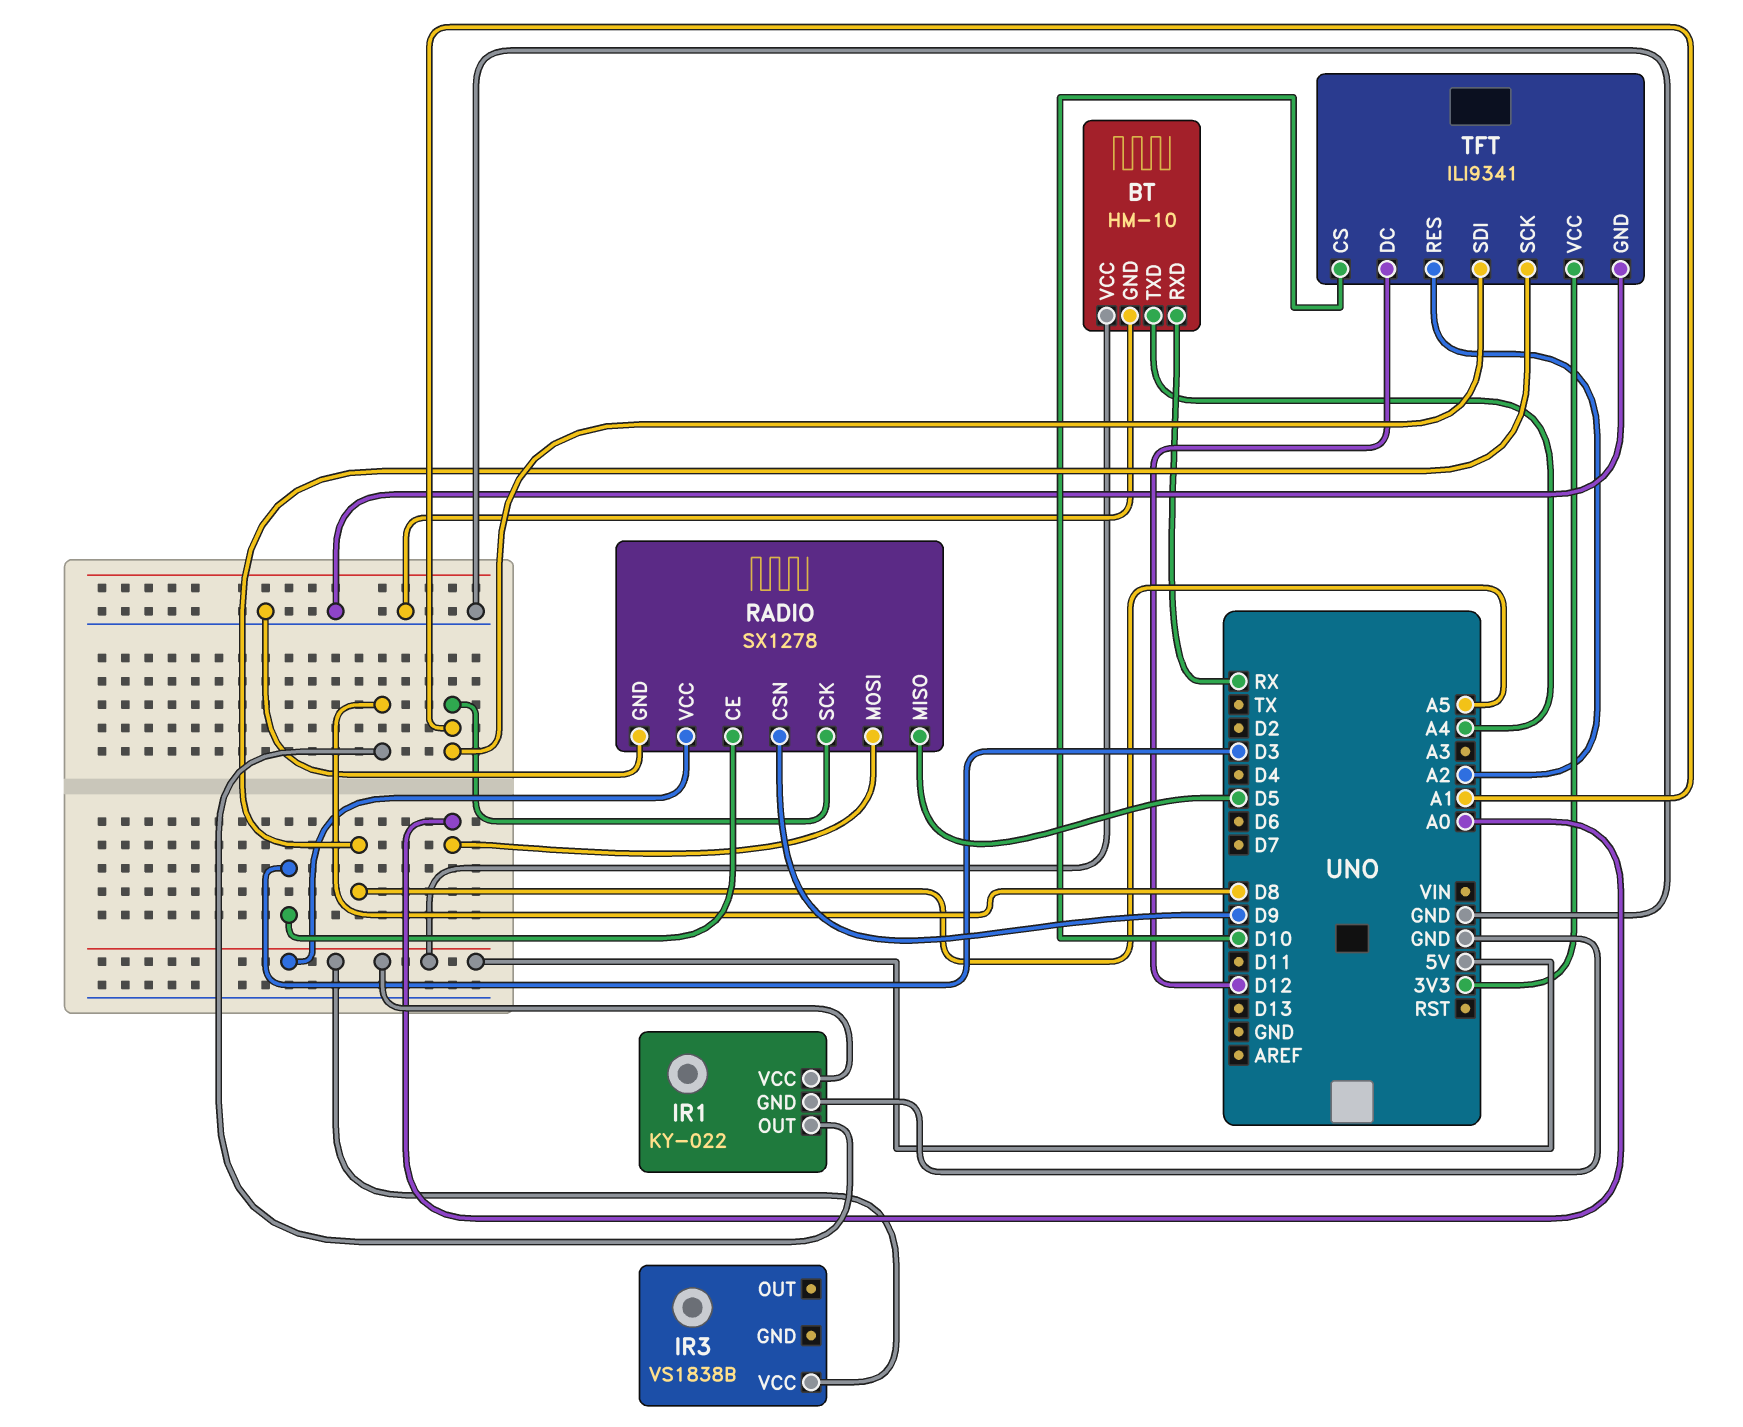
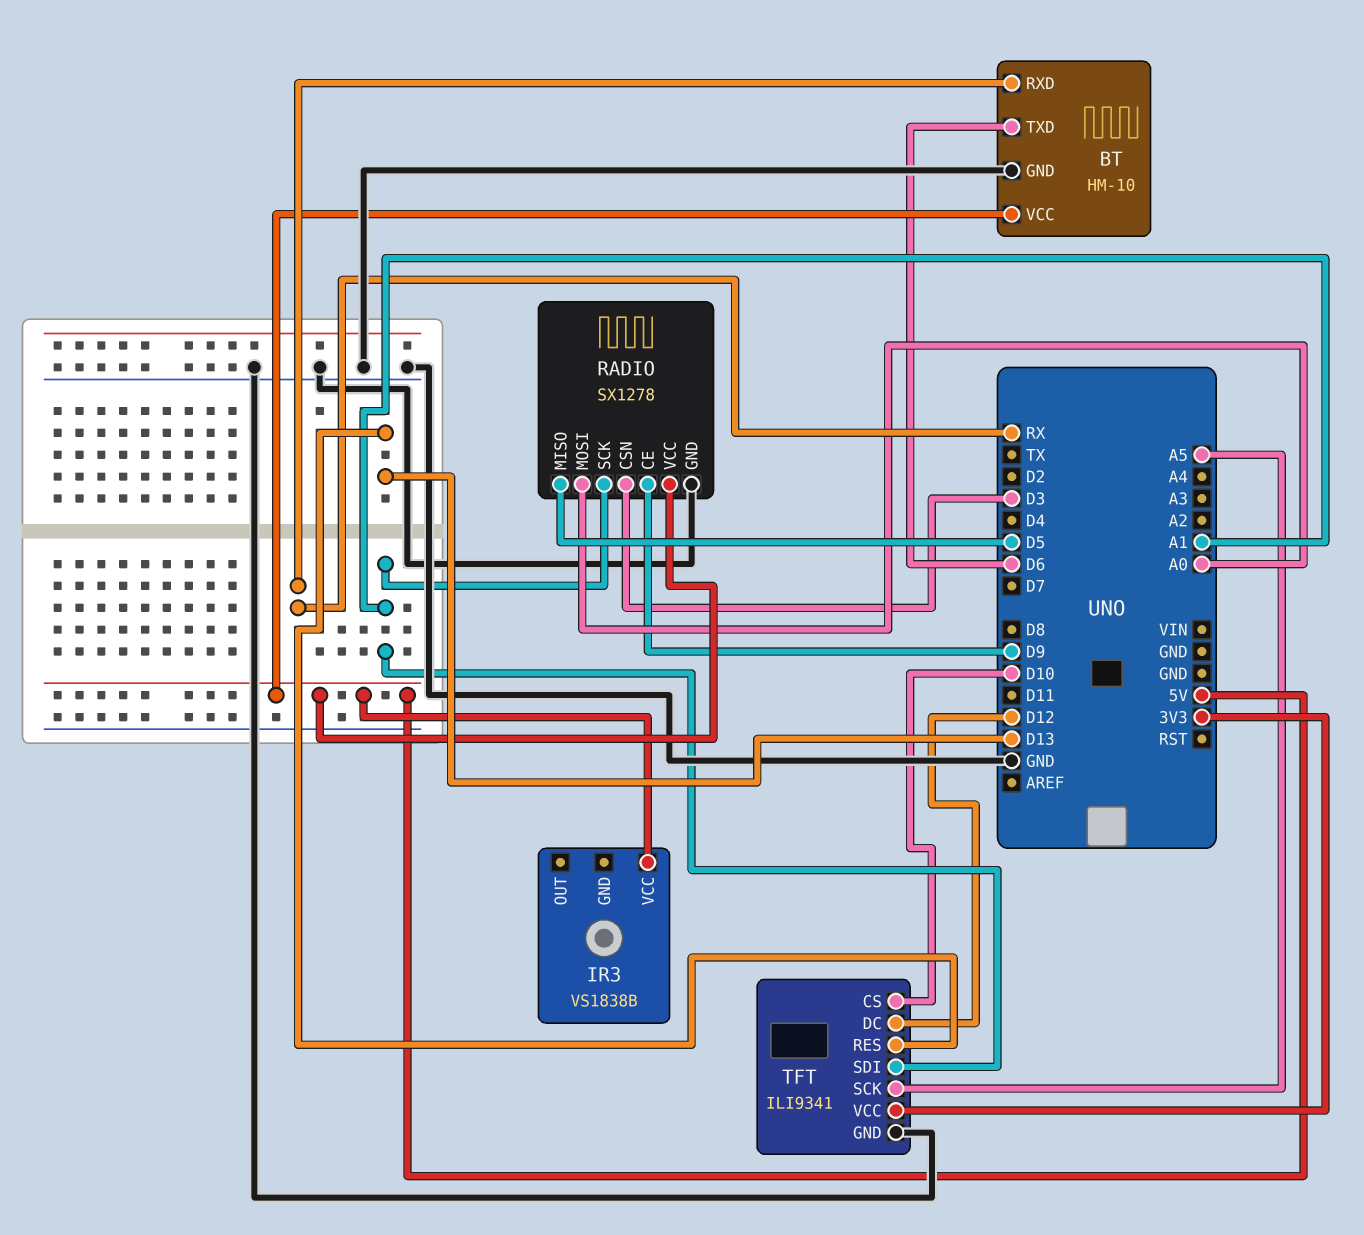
BT pin TXD: A4 -> D6
IR1: KY-022 -> none
IR1 pin GND: GND -> none
IR1 pin OUT: D8 -> none
IR1 pin VCC: 5V -> none
RADIO pin CE: D3 -> D9
RADIO pin CSN: D9 -> D3
TFT pin RES: A2 -> D13

